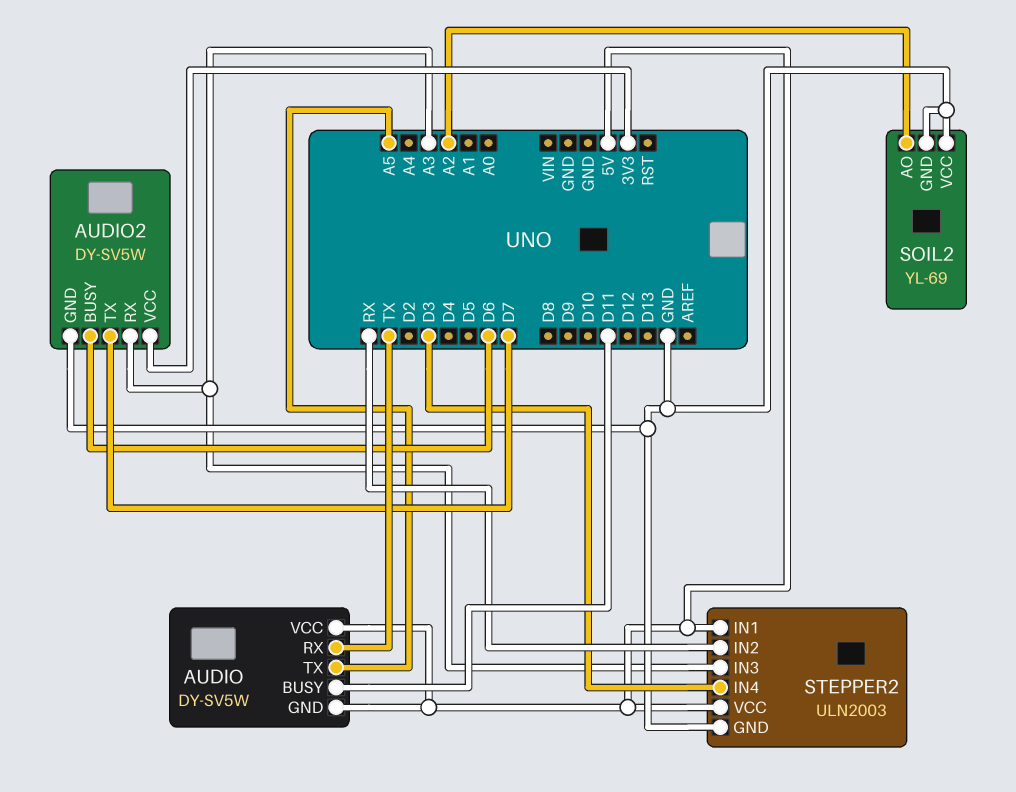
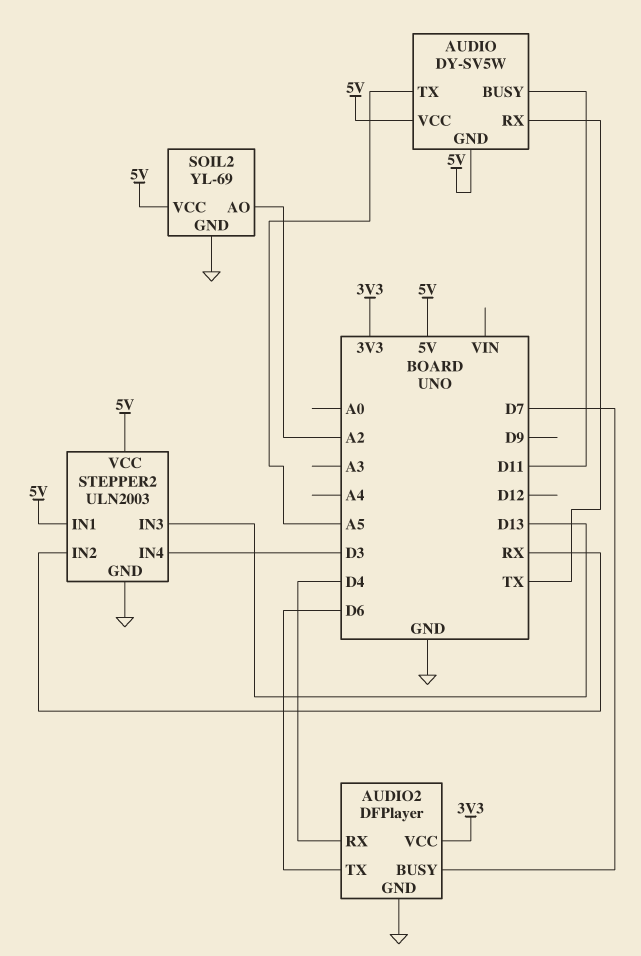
AUDIO2: DY-SV5W -> DFPlayer
AUDIO2 pin BUSY: D6 -> D7
AUDIO2 pin RX: A3 -> D4
AUDIO2 pin TX: D7 -> D6
SOIL2 pin VCC: GND -> 5V
STEPPER2 pin IN3: A3 -> D13

